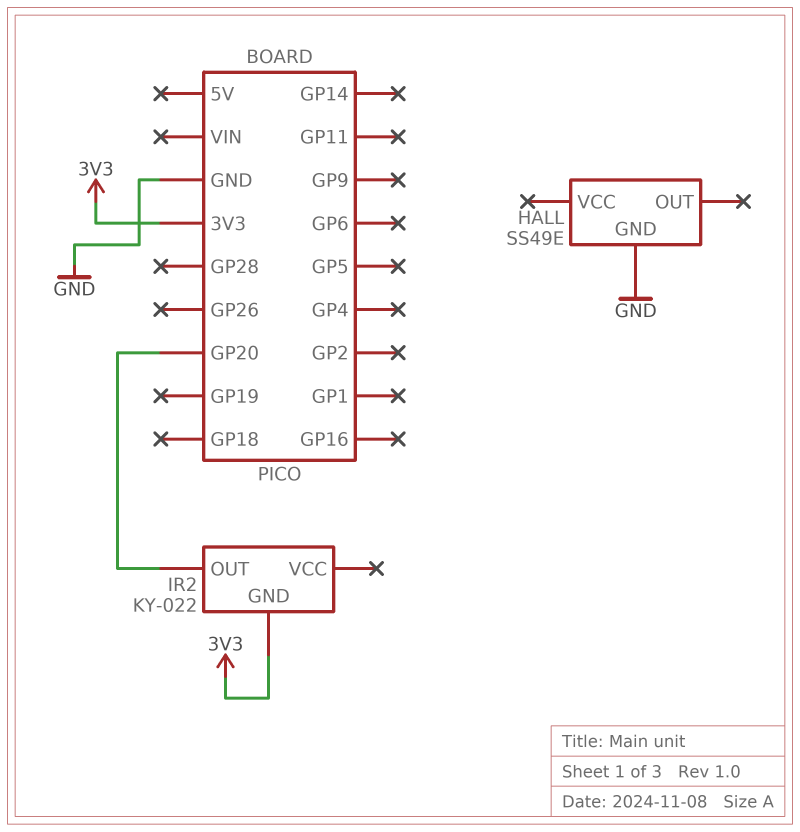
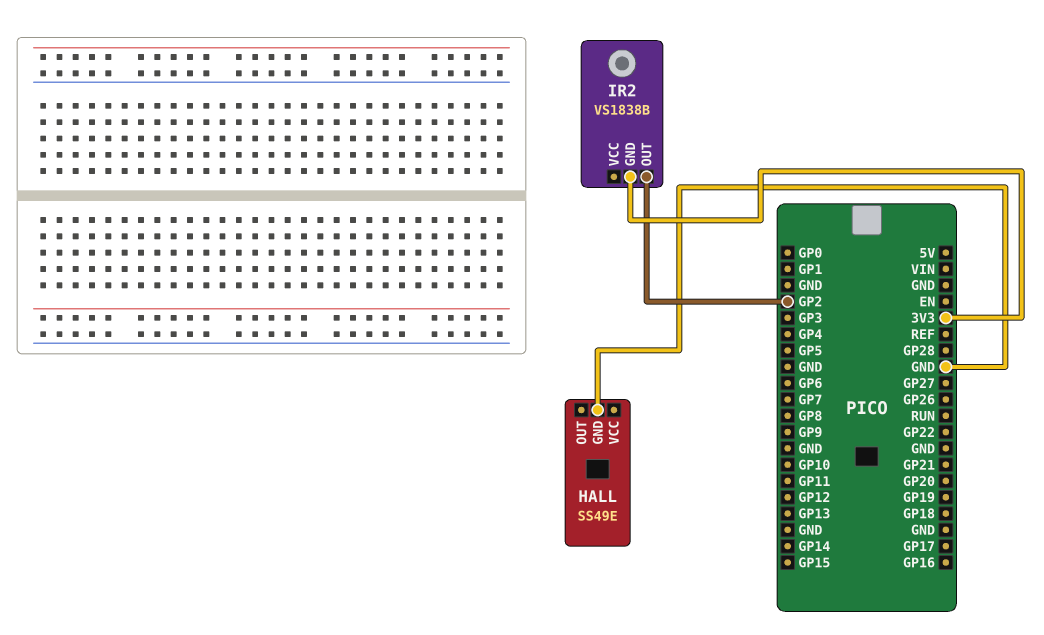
IR2: KY-022 -> VS1838B
IR2 pin OUT: GP20 -> GP2

